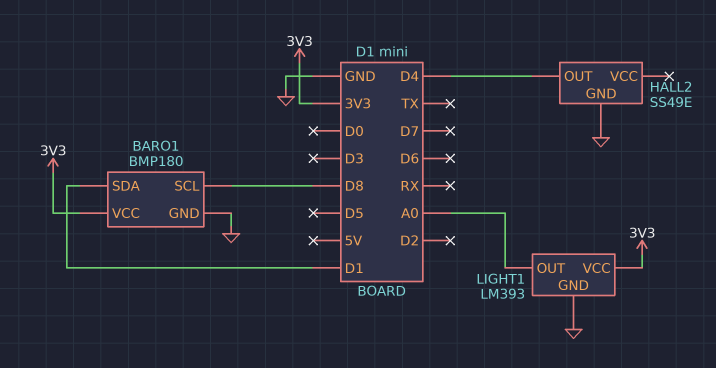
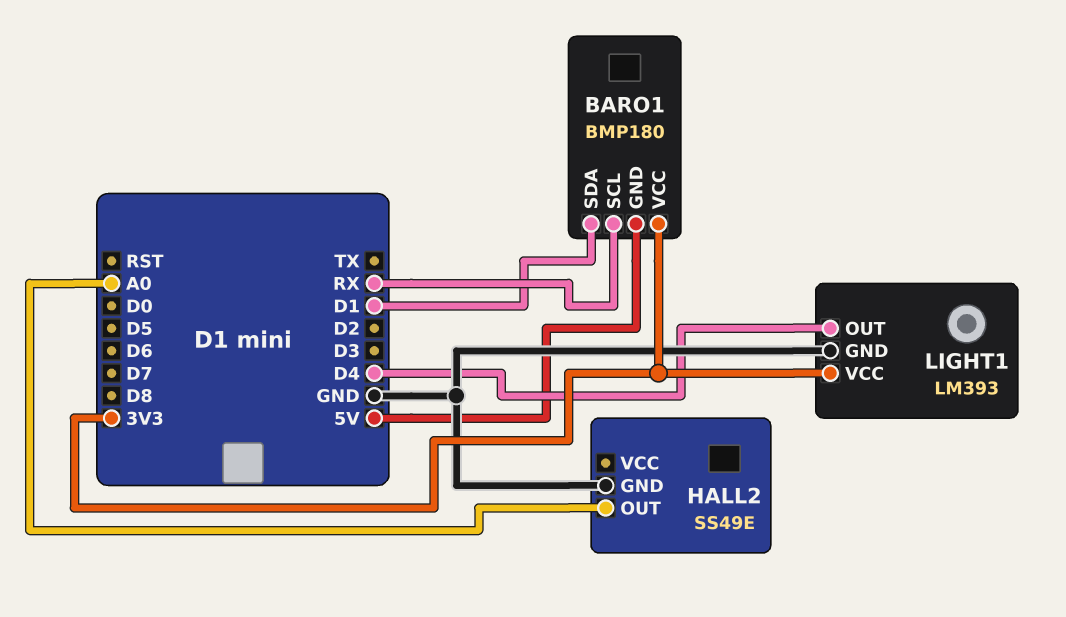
BARO1 pin GND: GND -> 5V
BARO1 pin SCL: D8 -> RX
HALL2 pin OUT: D4 -> A0
LIGHT1 pin OUT: A0 -> D4

